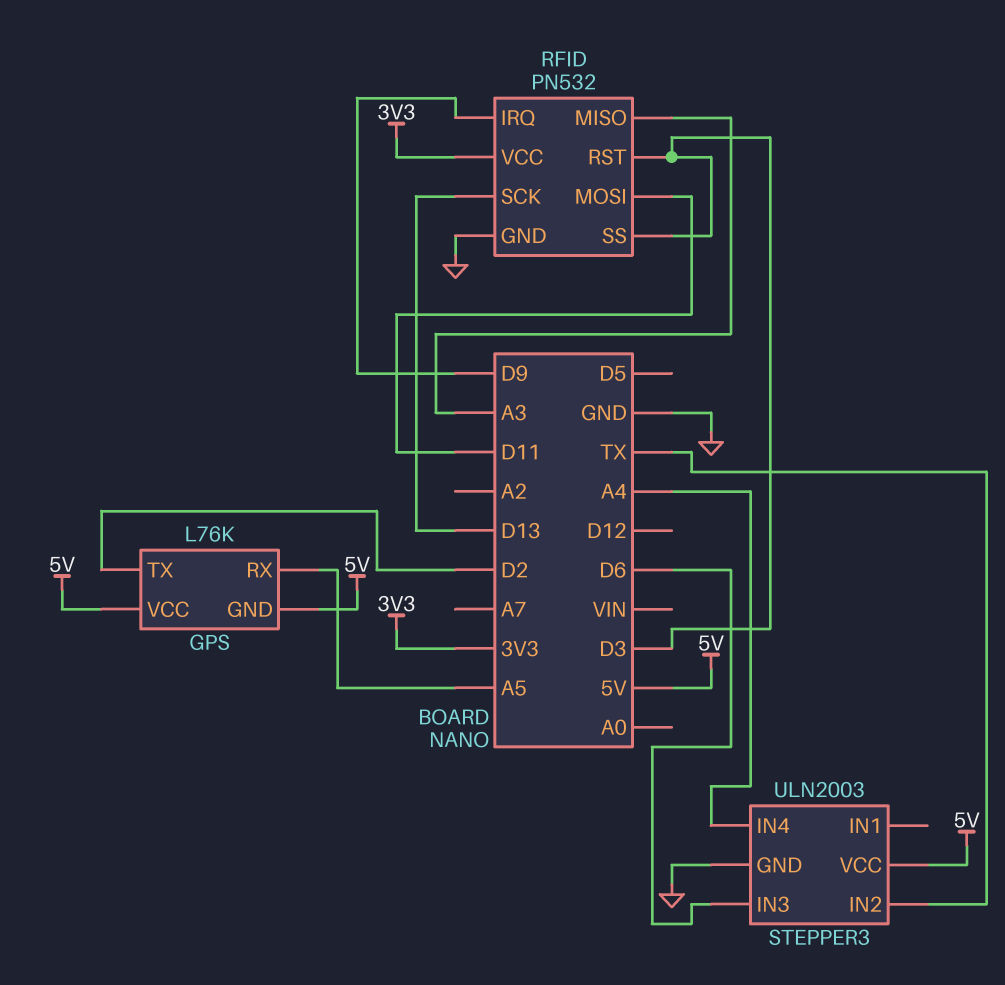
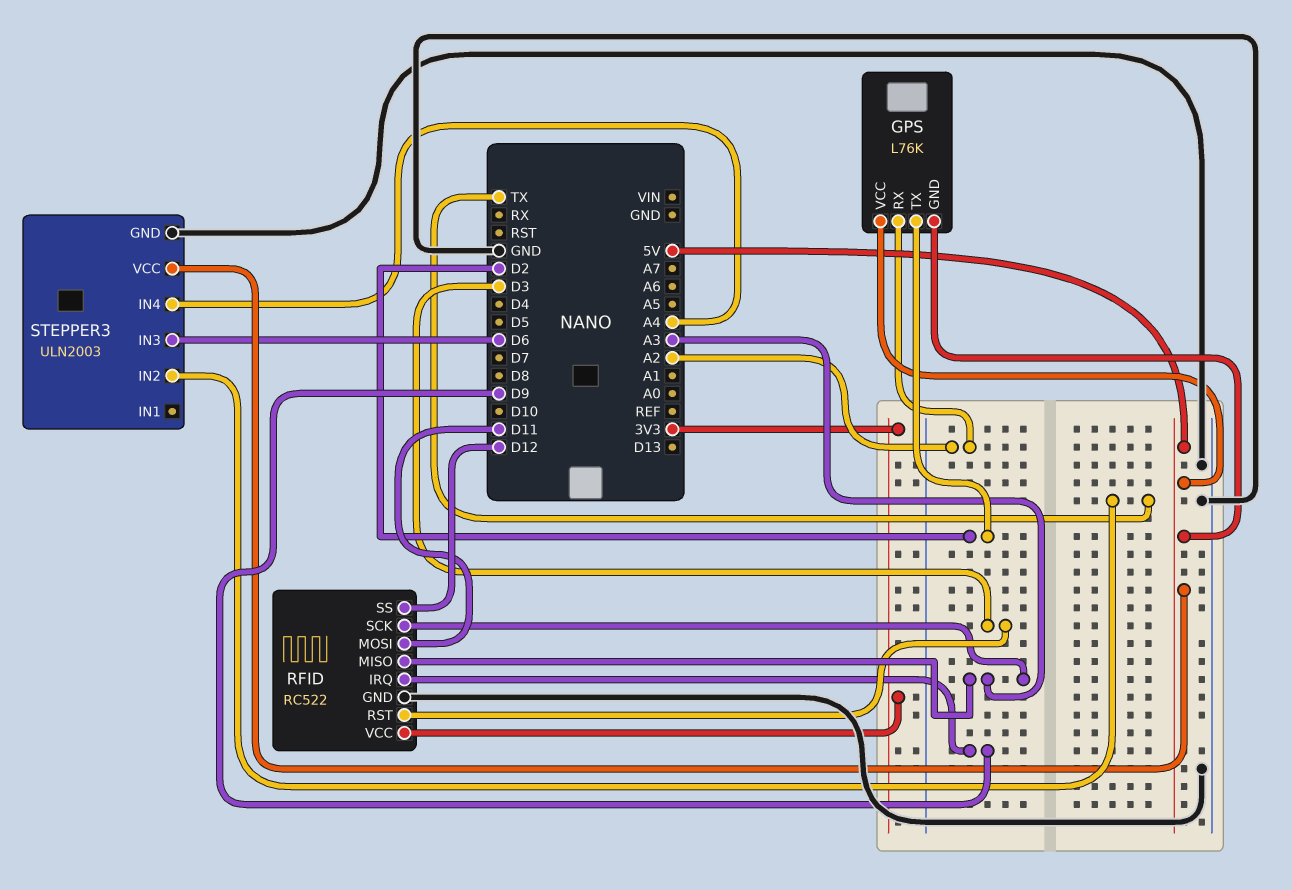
GPS pin RX: A5 -> A2
RFID: PN532 -> RC522
RFID pin SCK: D13 -> A3
RFID pin SS: D3 -> D12

